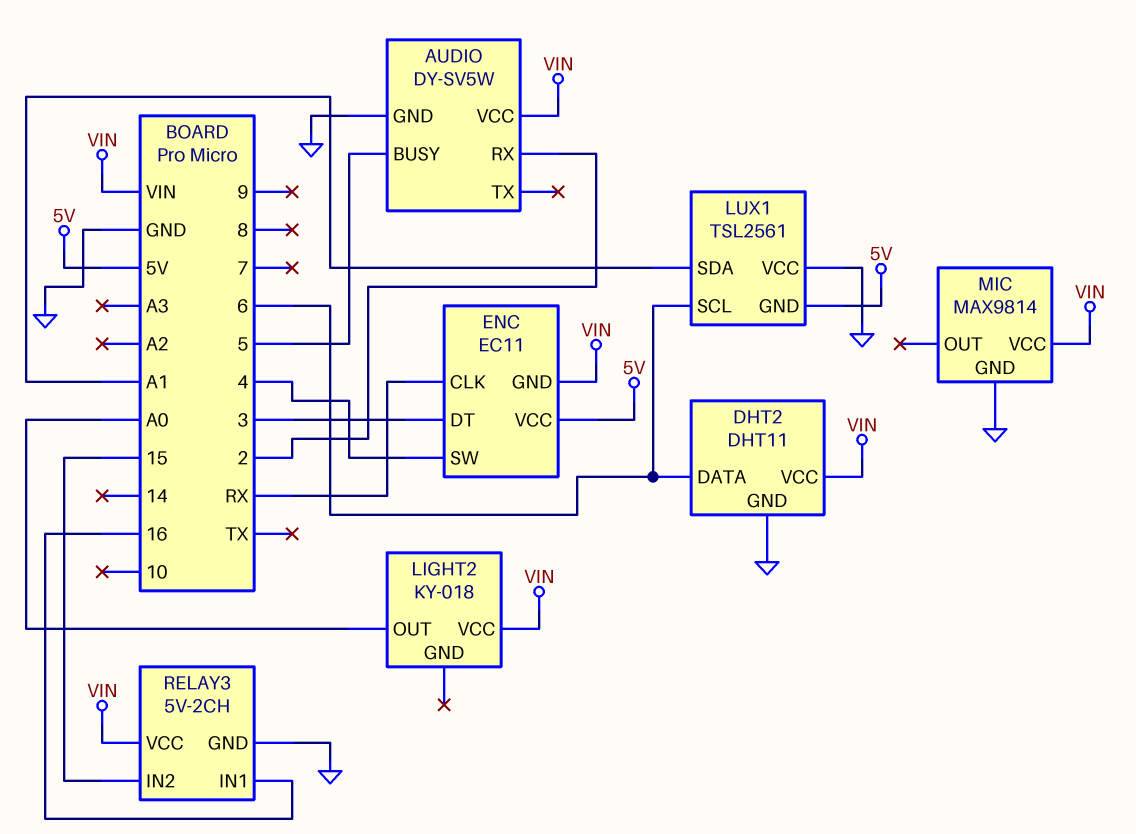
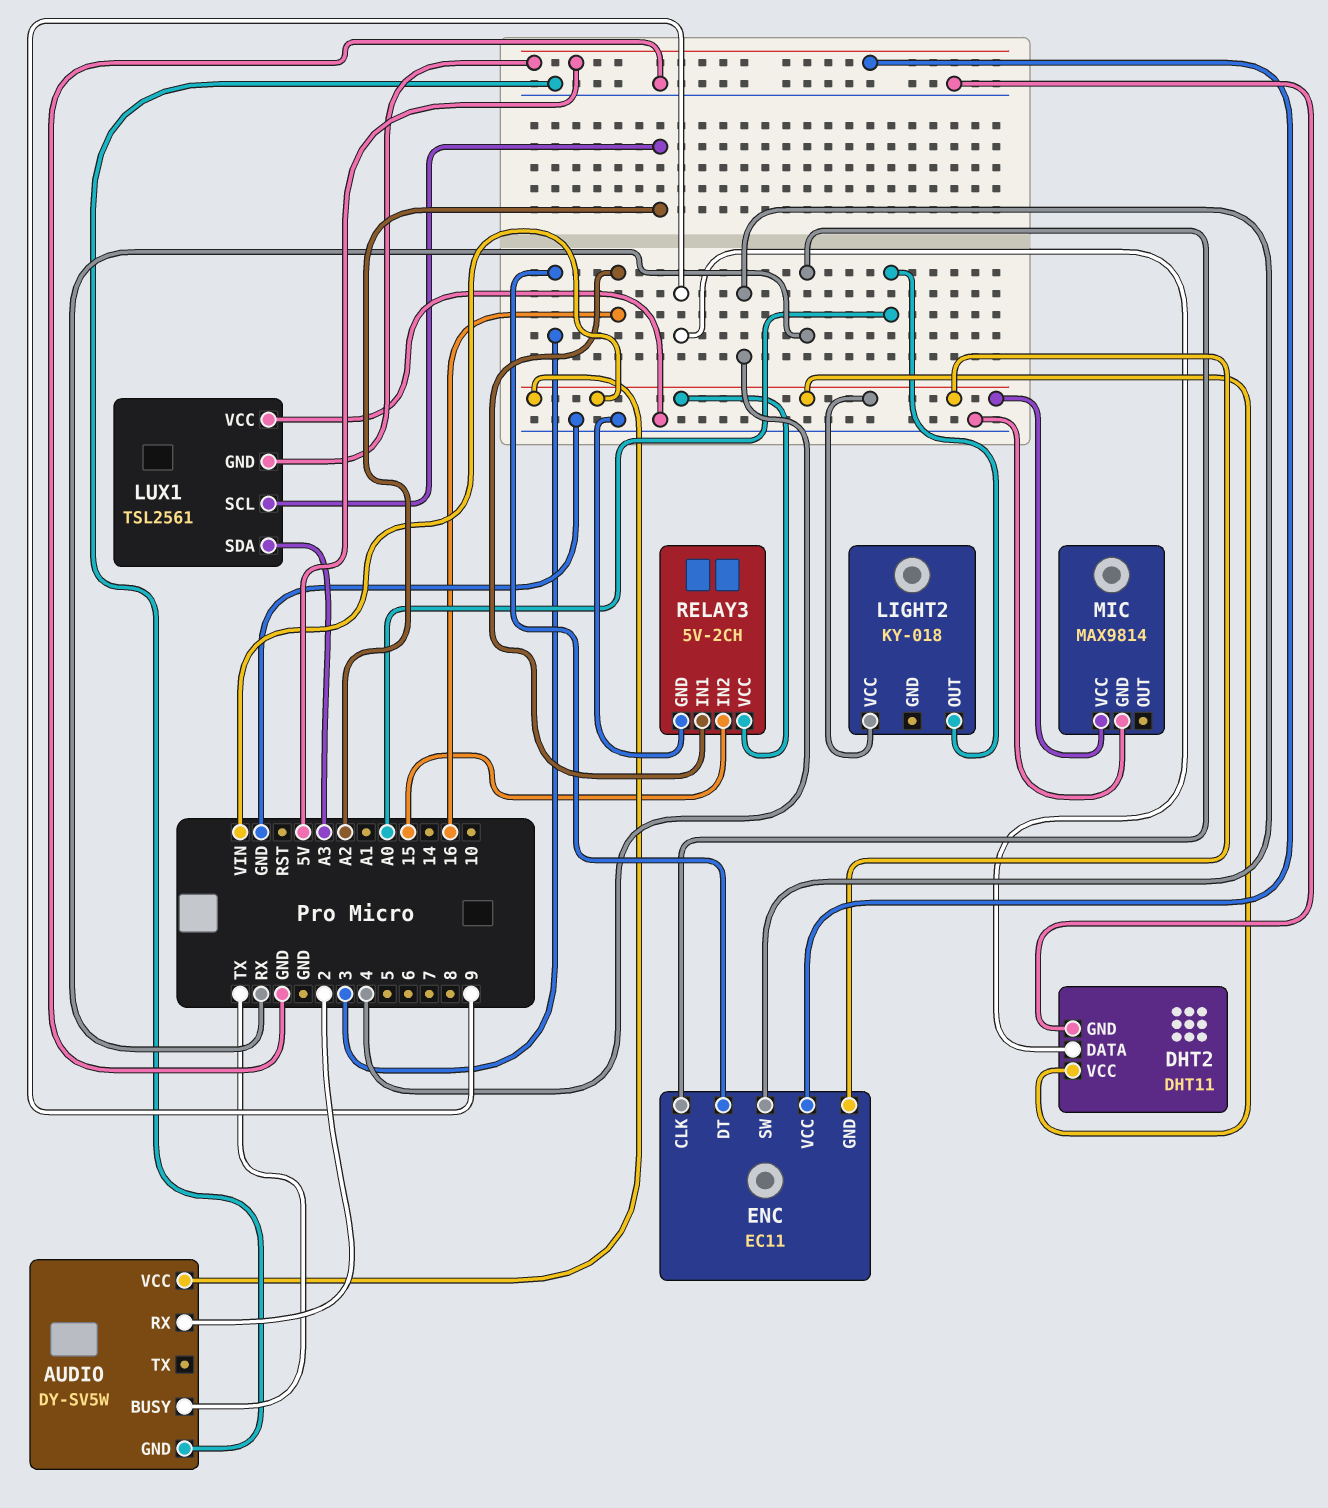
AUDIO pin BUSY: 5 -> TX
DHT2 pin DATA: 6 -> 9
LUX1 pin SCL: 6 -> A2
LUX1 pin SDA: A1 -> A3

